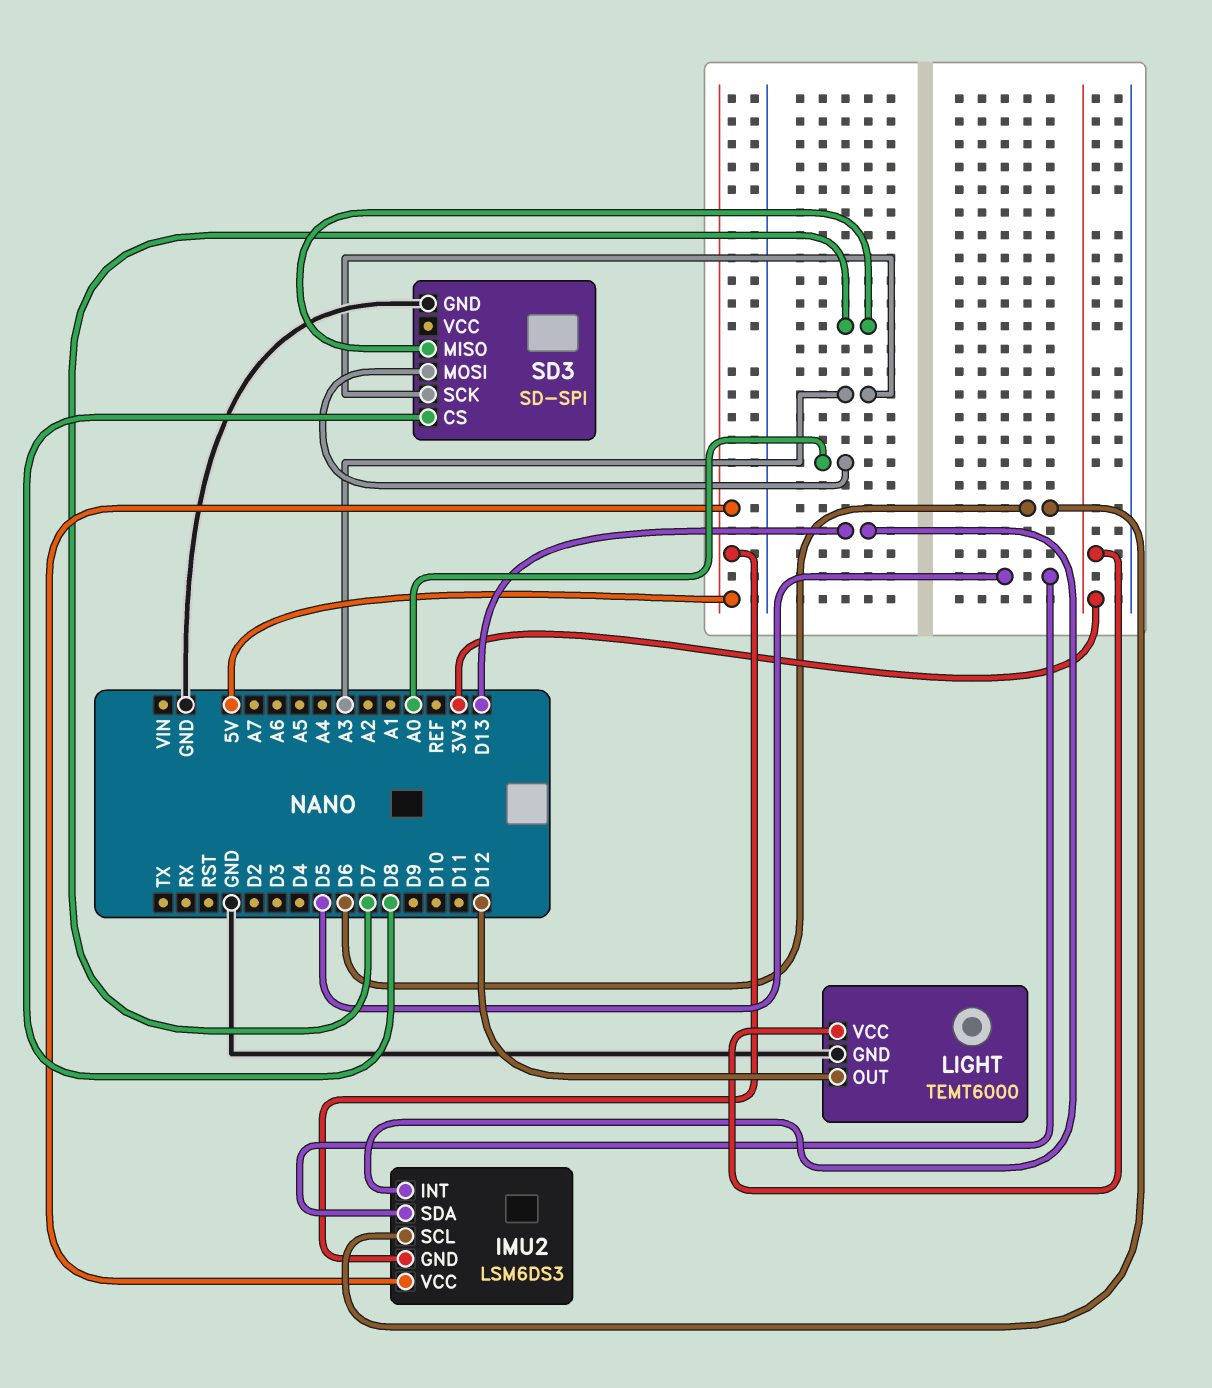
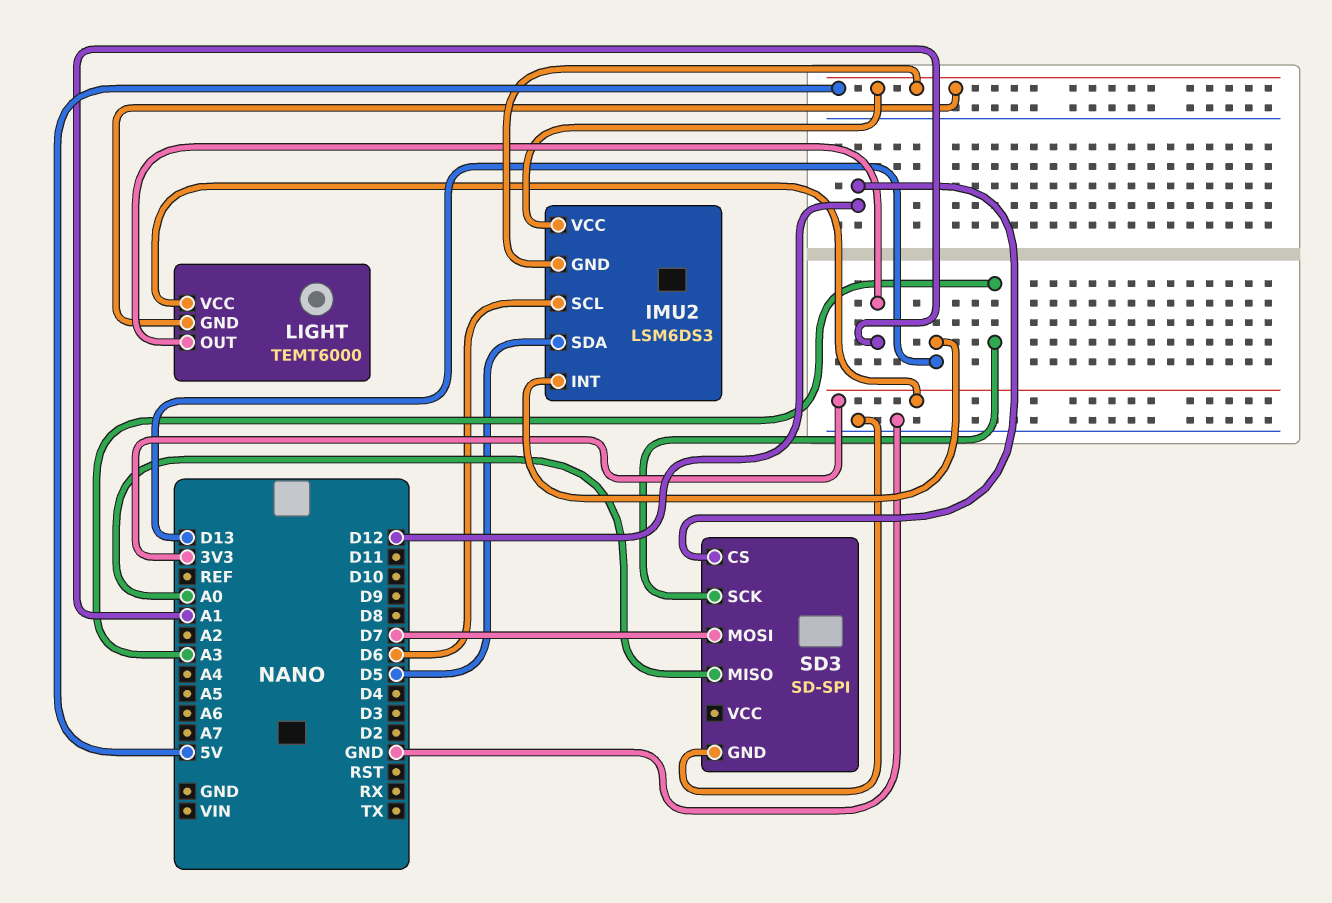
LIGHT pin GND: GND -> 5V
LIGHT pin OUT: D12 -> A1
SD3 pin CS: D8 -> D12
SD3 pin MISO: D7 -> A0
SD3 pin MOSI: A0 -> D7

